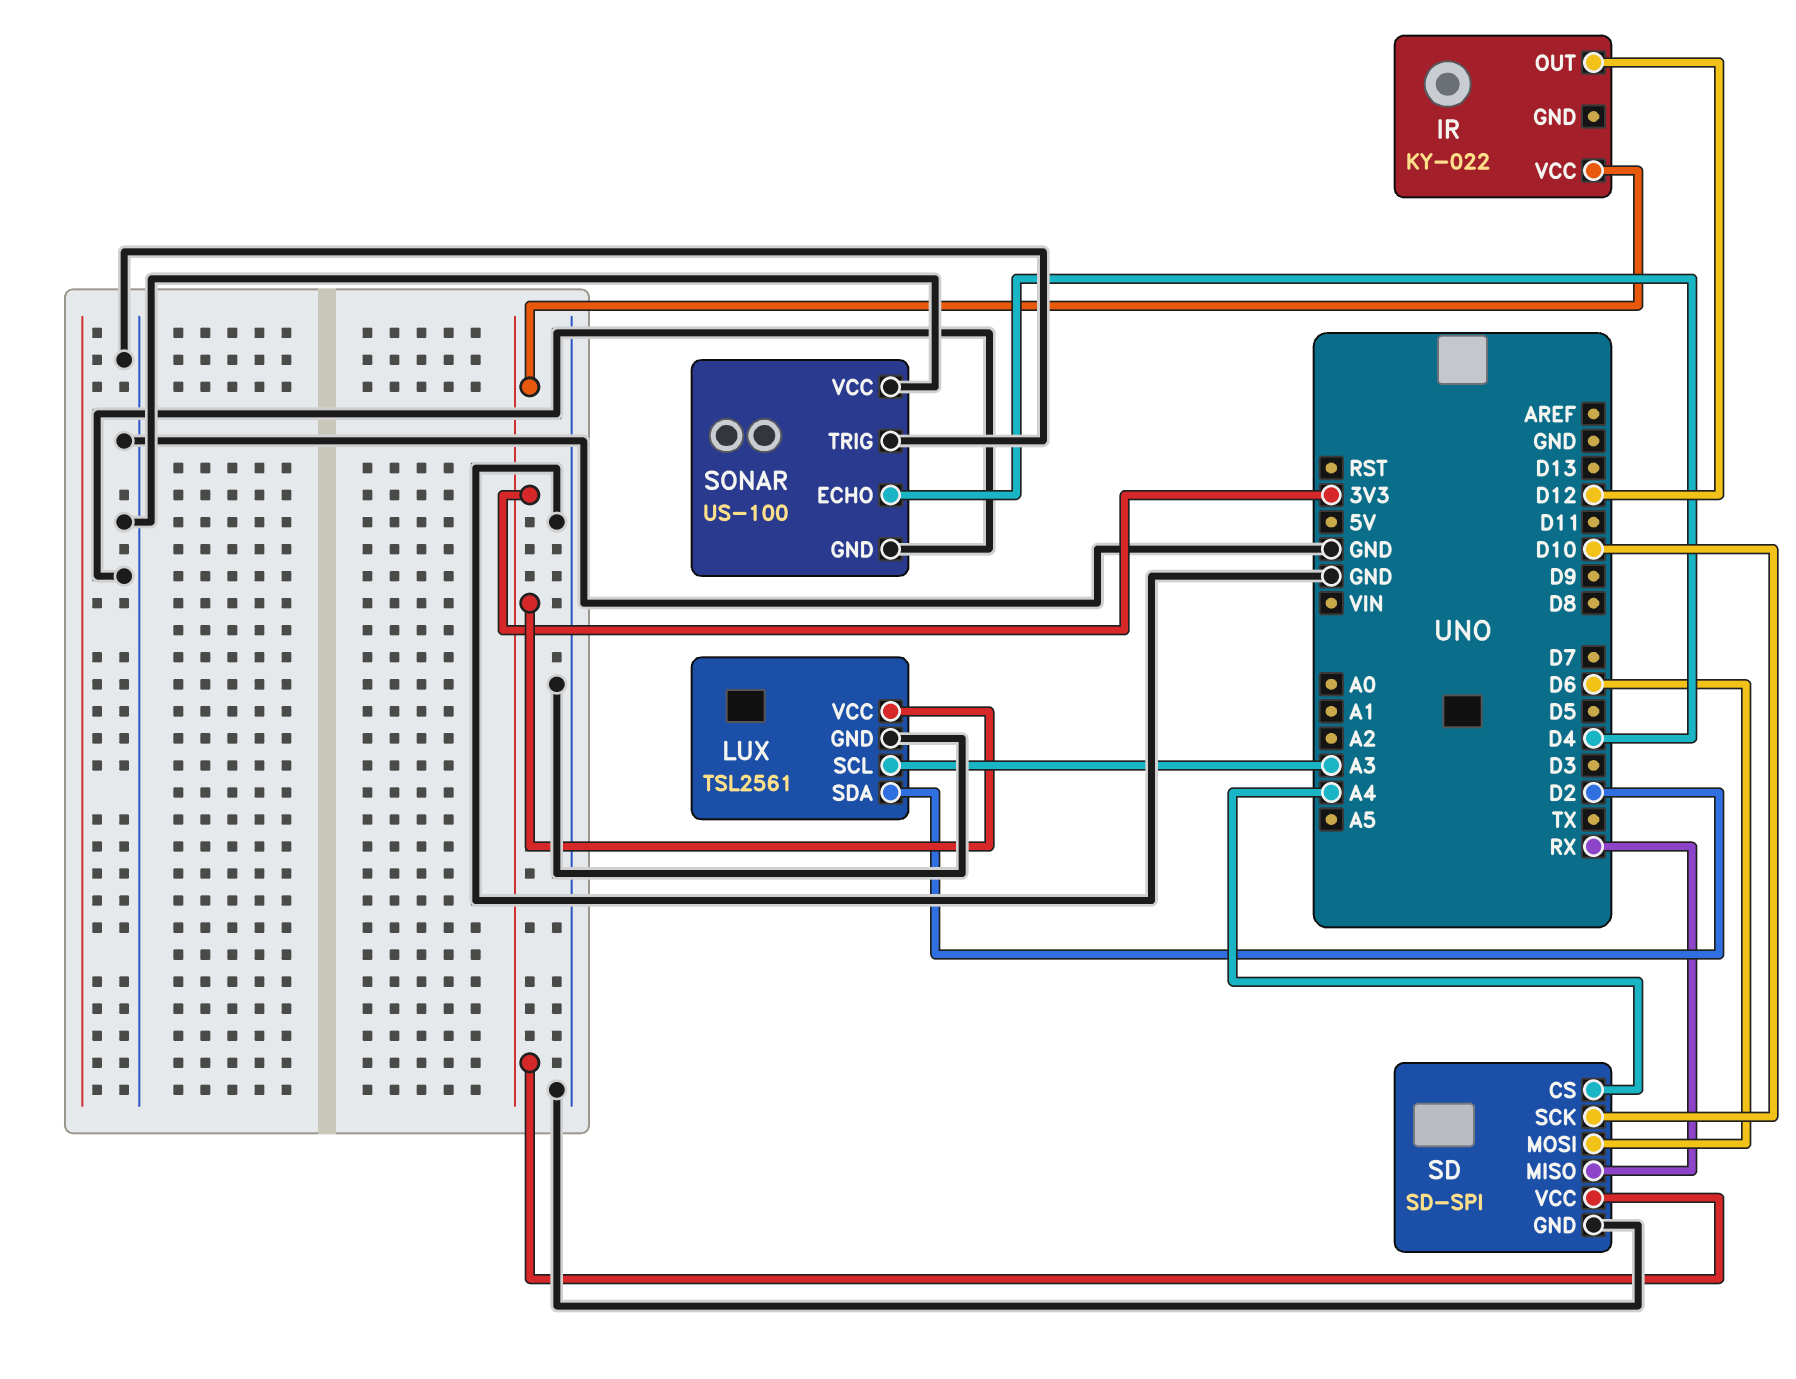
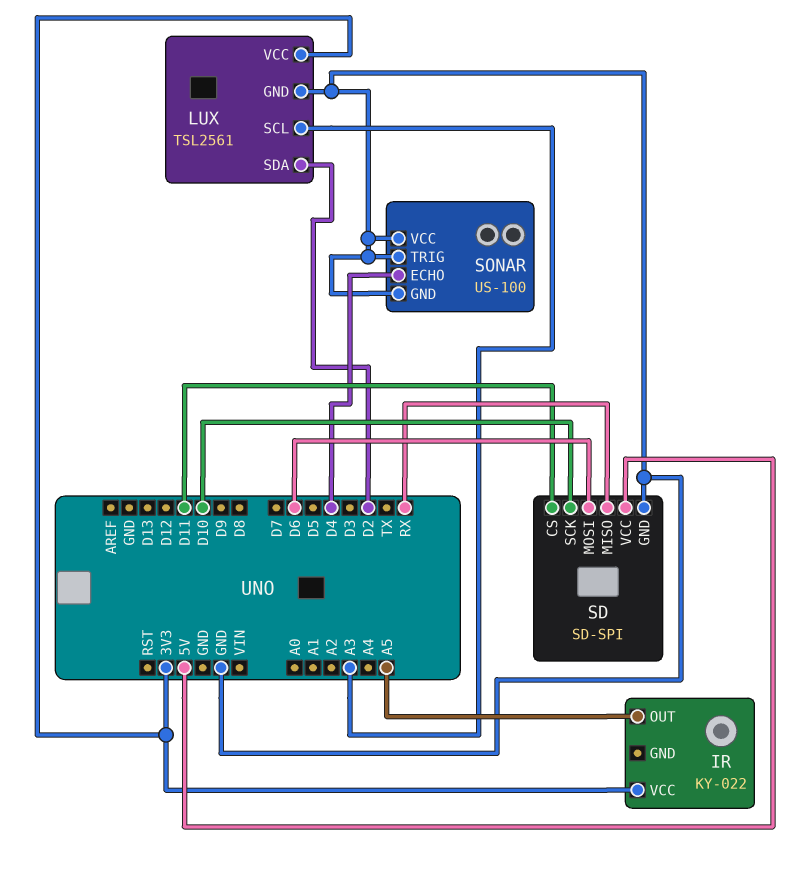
IR pin OUT: D12 -> A5
SD pin CS: A4 -> D11
SD pin VCC: 3V3 -> 5V

